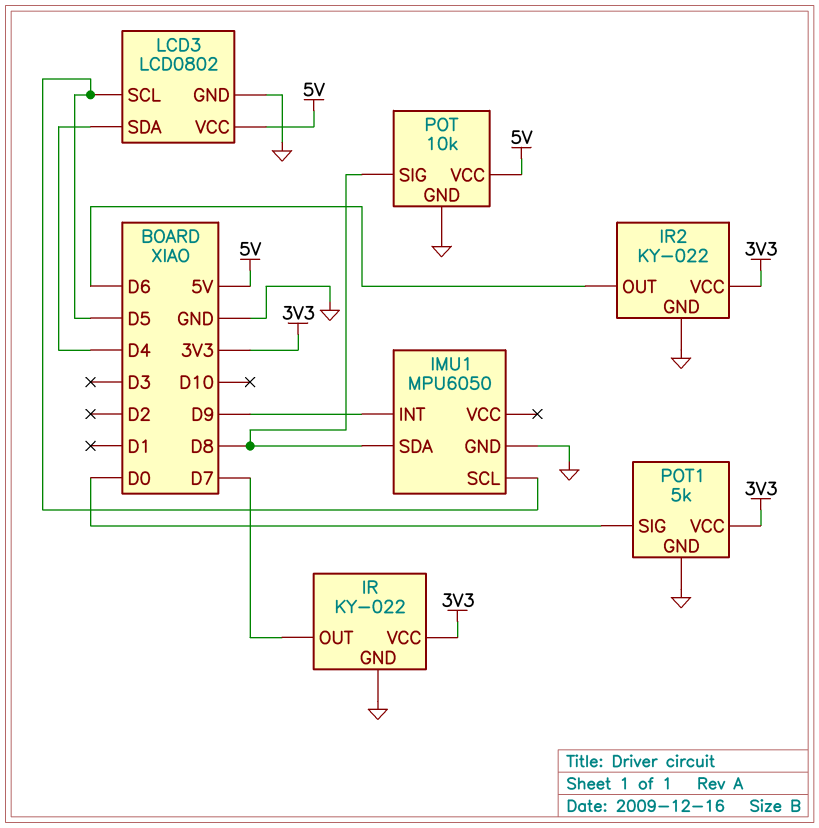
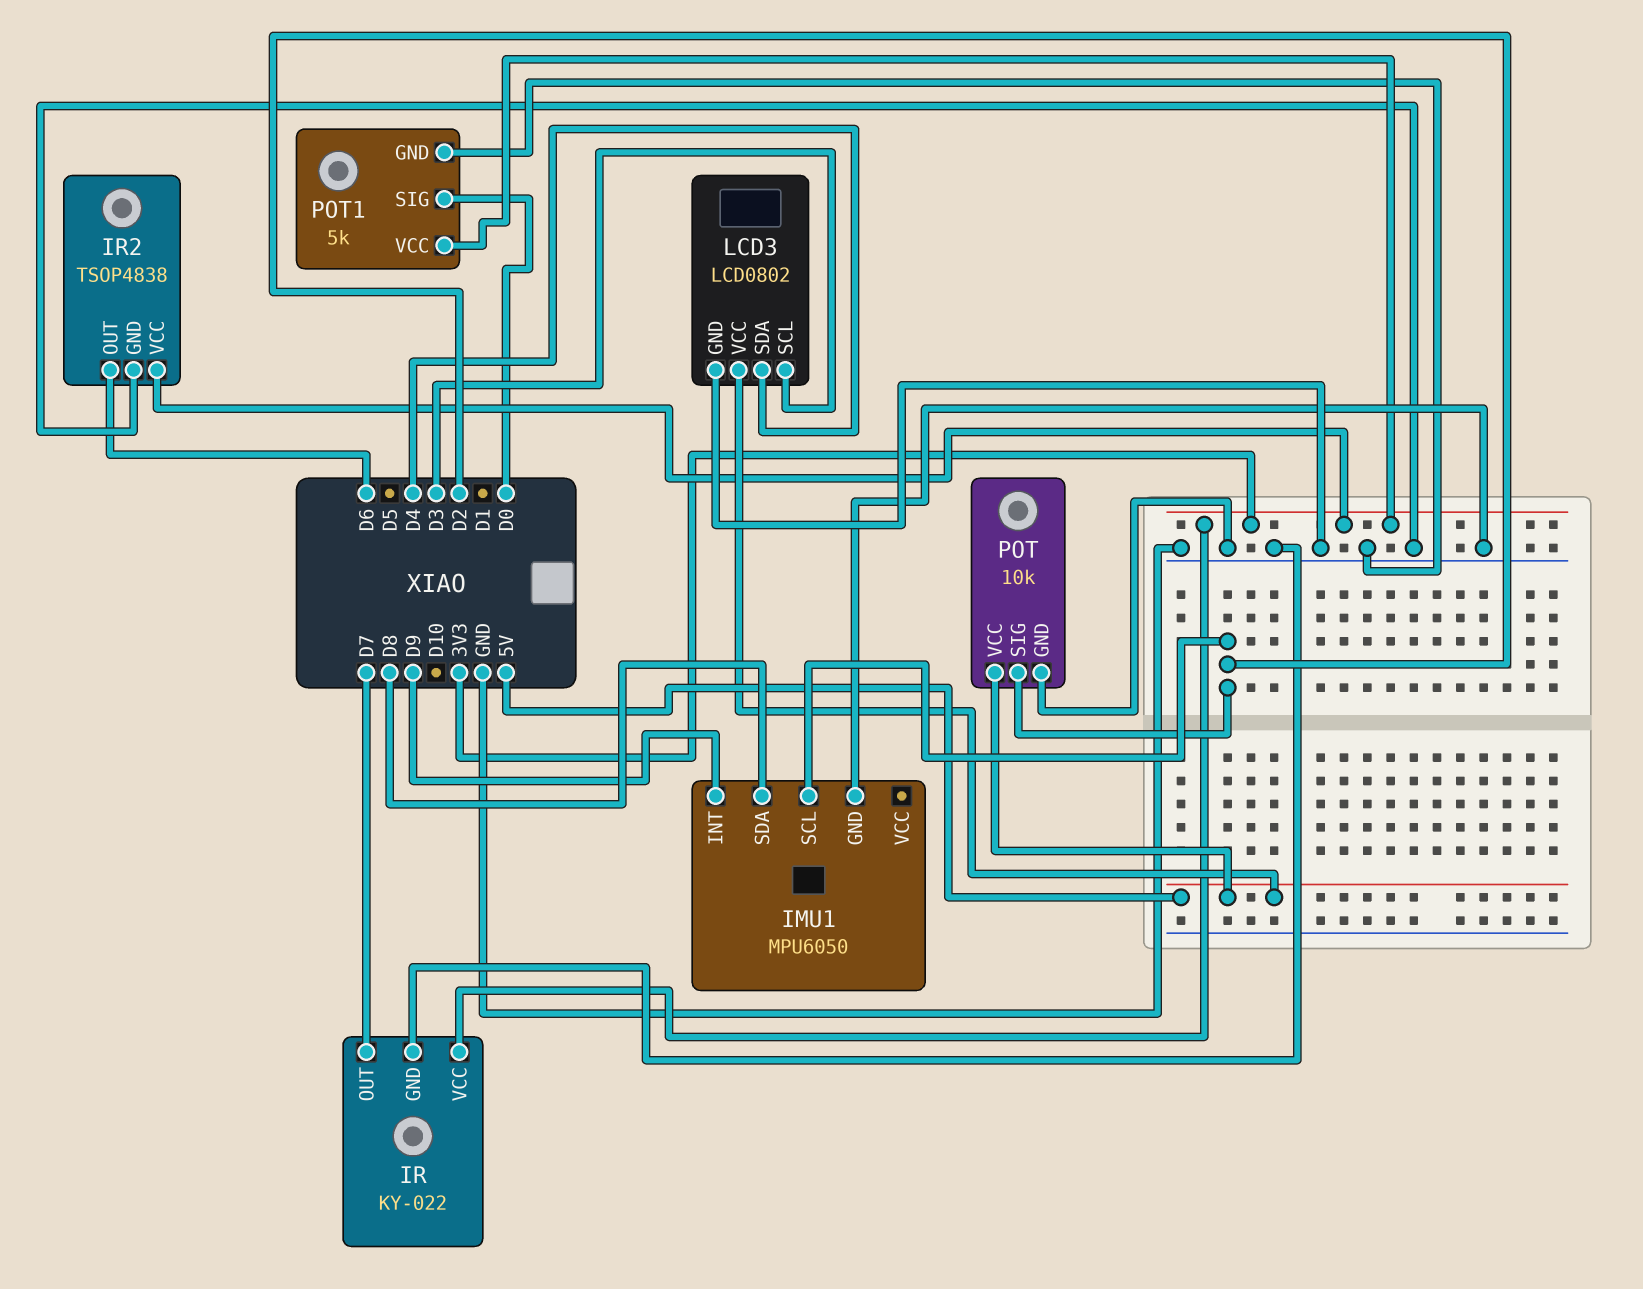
IMU1 pin SCL: D5 -> D2
IR2: KY-022 -> TSOP4838
LCD3 pin SCL: D5 -> D3
POT pin SIG: D8 -> D2

